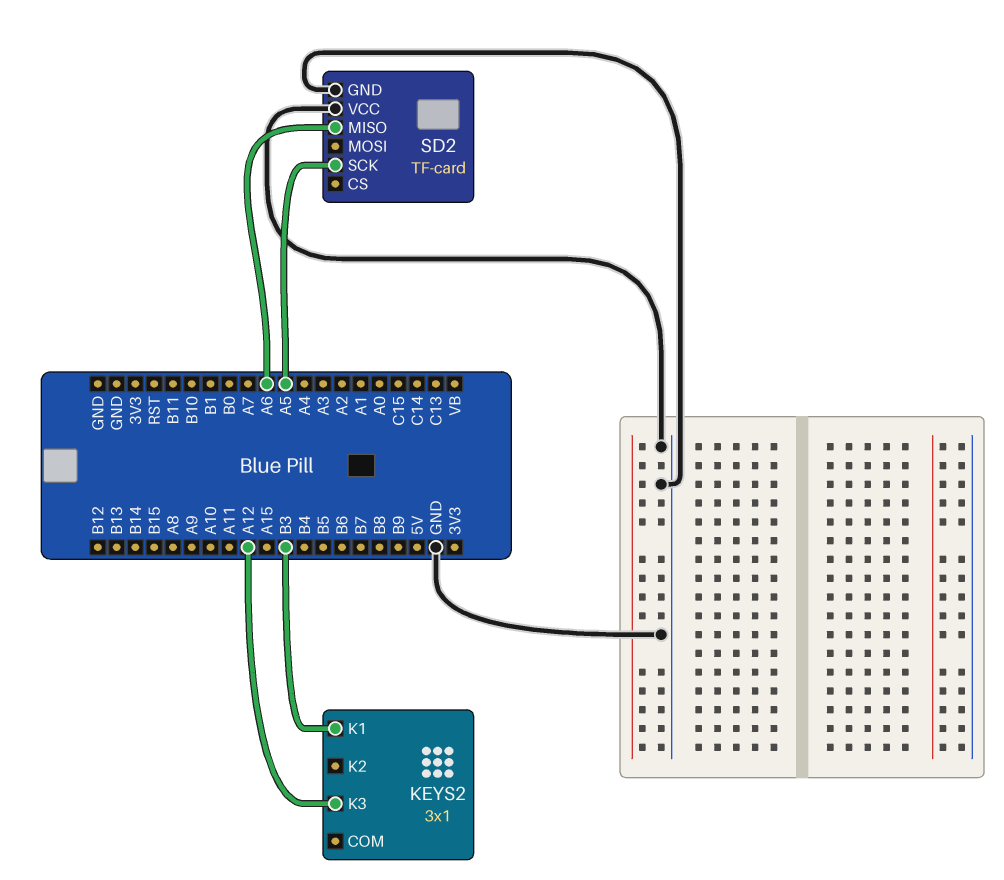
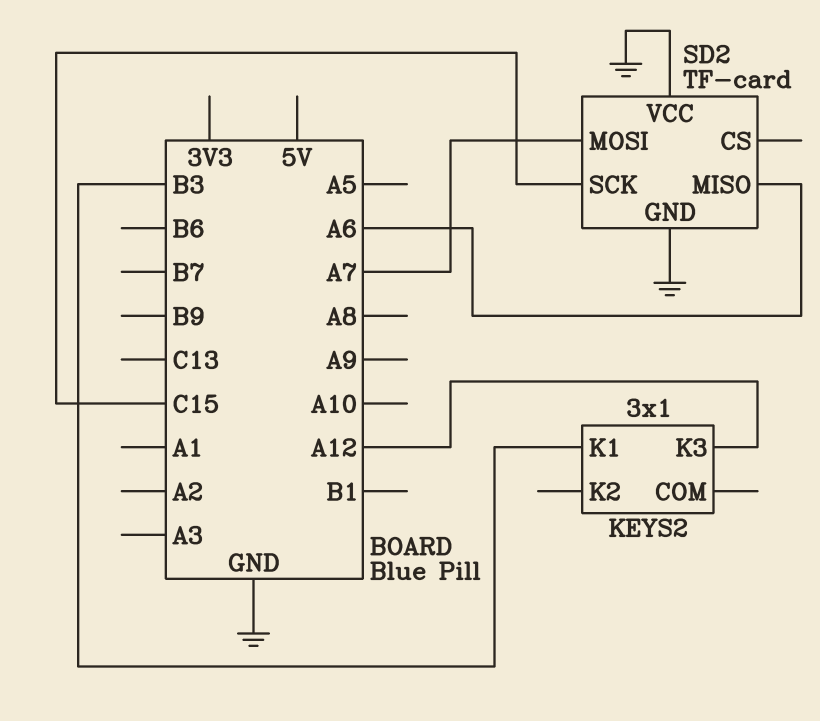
SD2 pin MOSI: none -> A7
SD2 pin SCK: A5 -> C15

